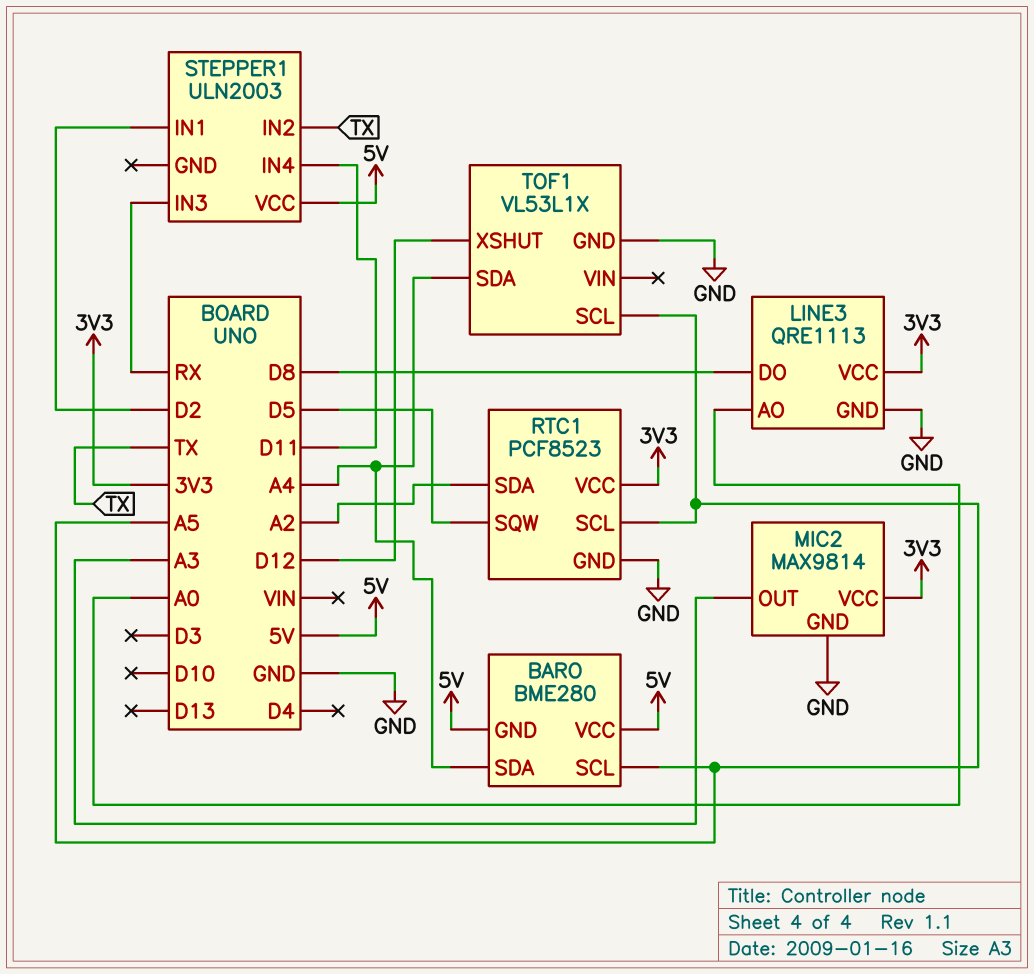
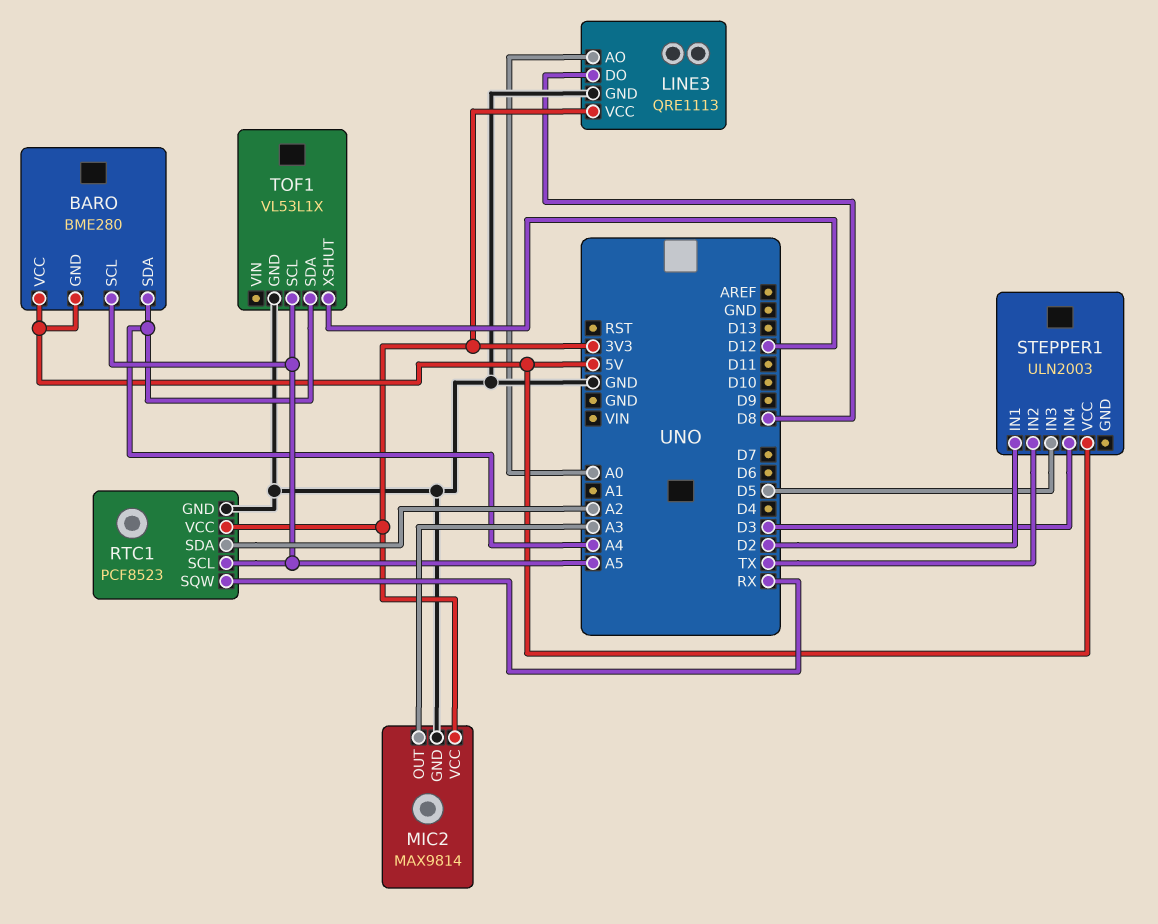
RTC1 pin SQW: D5 -> RX
STEPPER1 pin IN3: RX -> D5
STEPPER1 pin IN4: D11 -> D3

